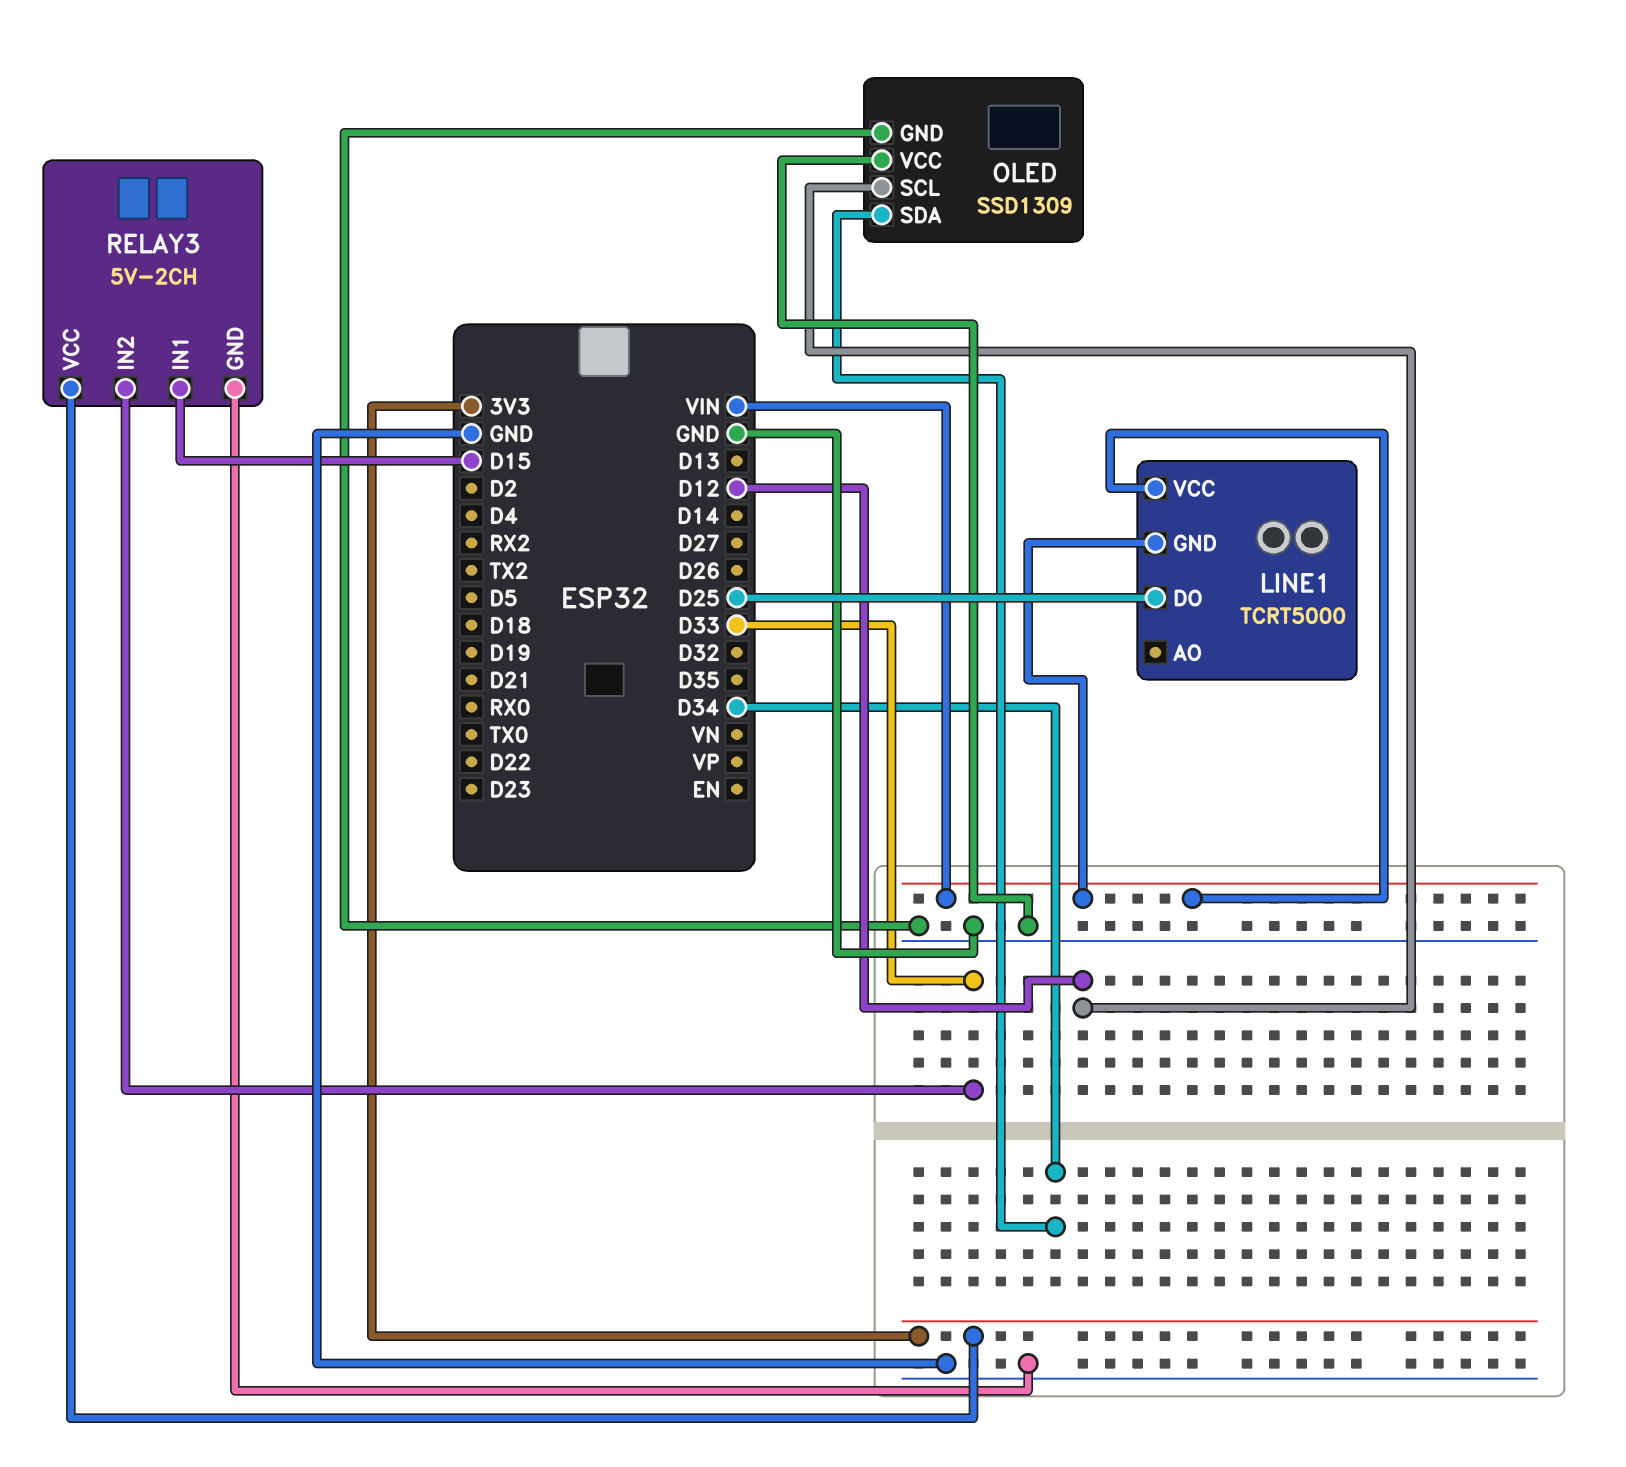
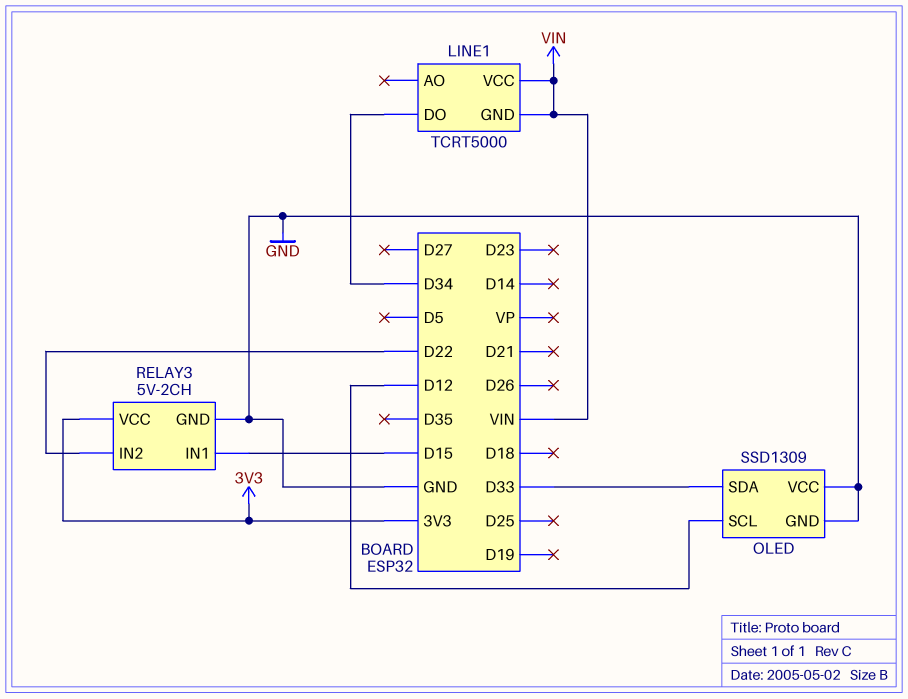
LINE1 pin DO: D25 -> D34
OLED pin SDA: D34 -> D33
RELAY3 pin IN2: D33 -> D22

